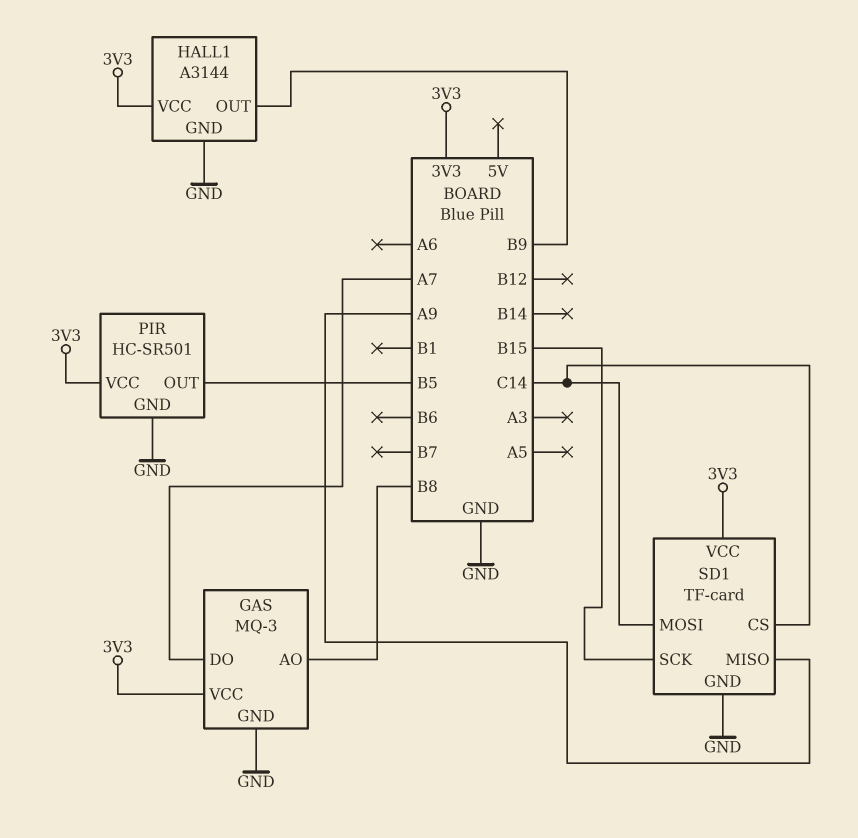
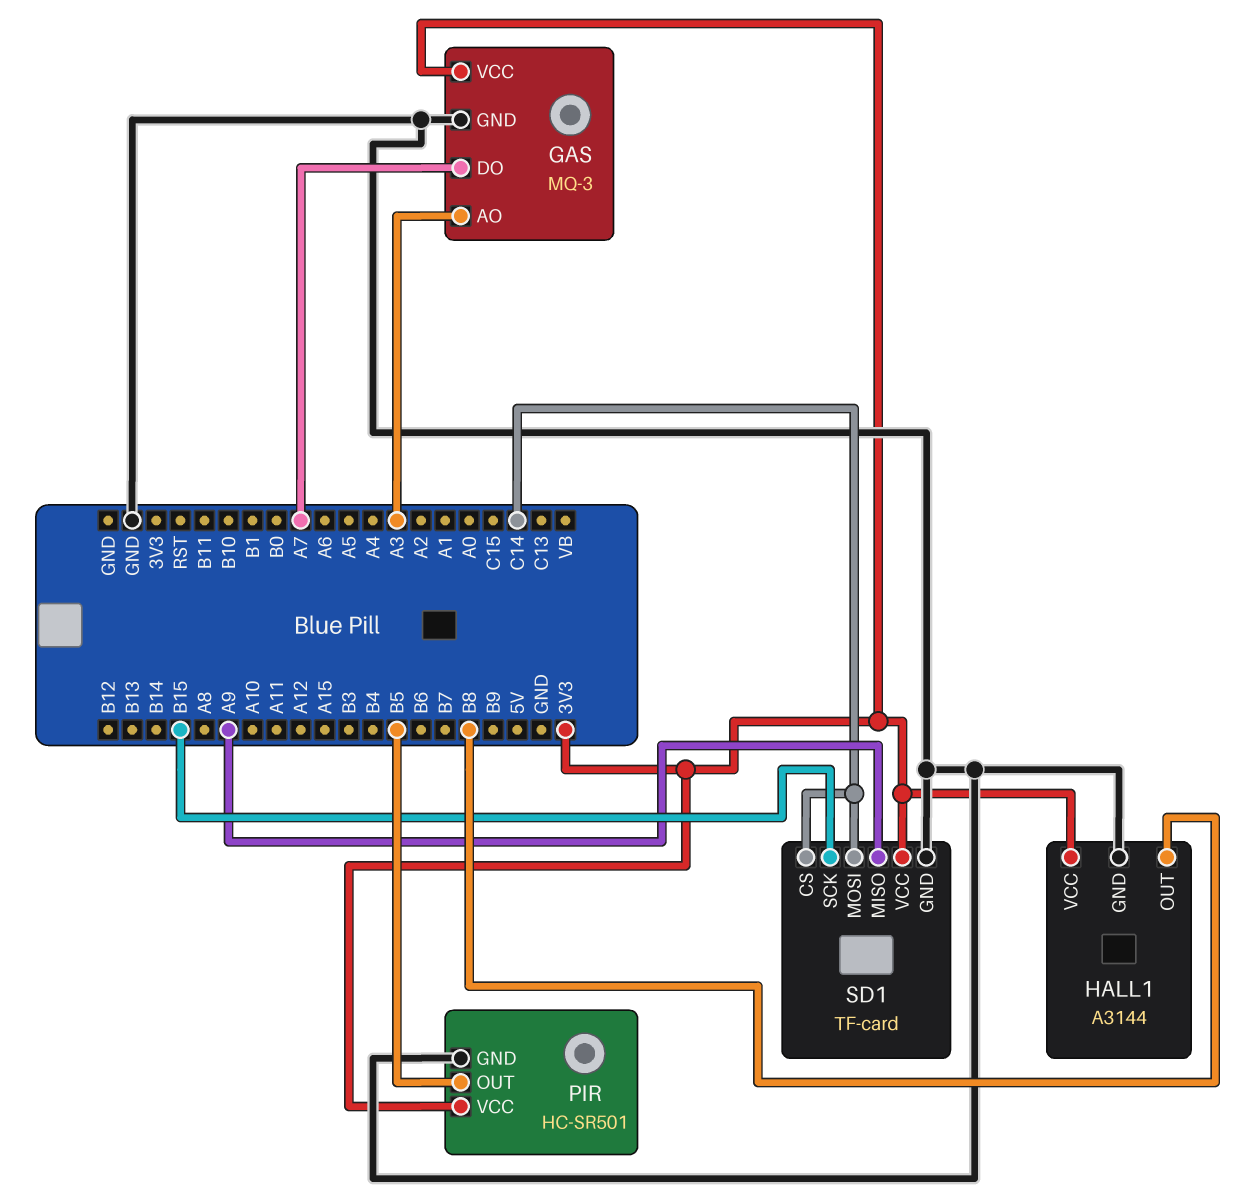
GAS pin AO: B8 -> A3
HALL1 pin OUT: B9 -> B8

